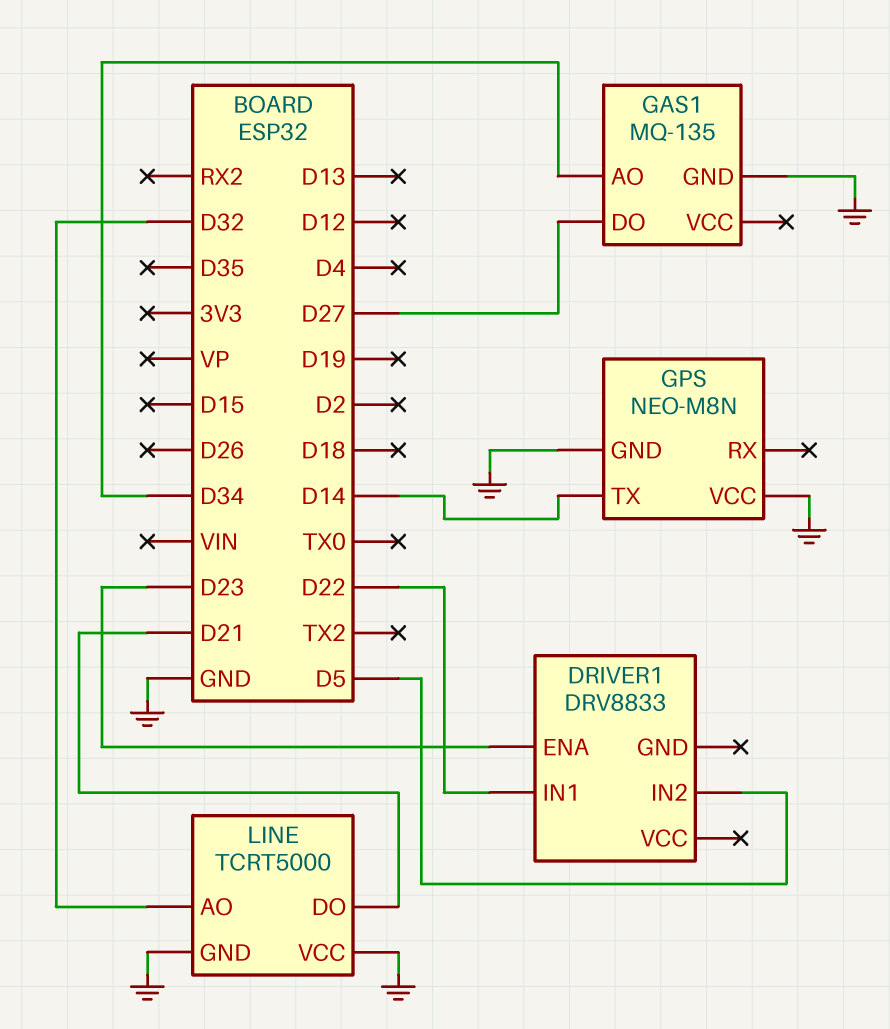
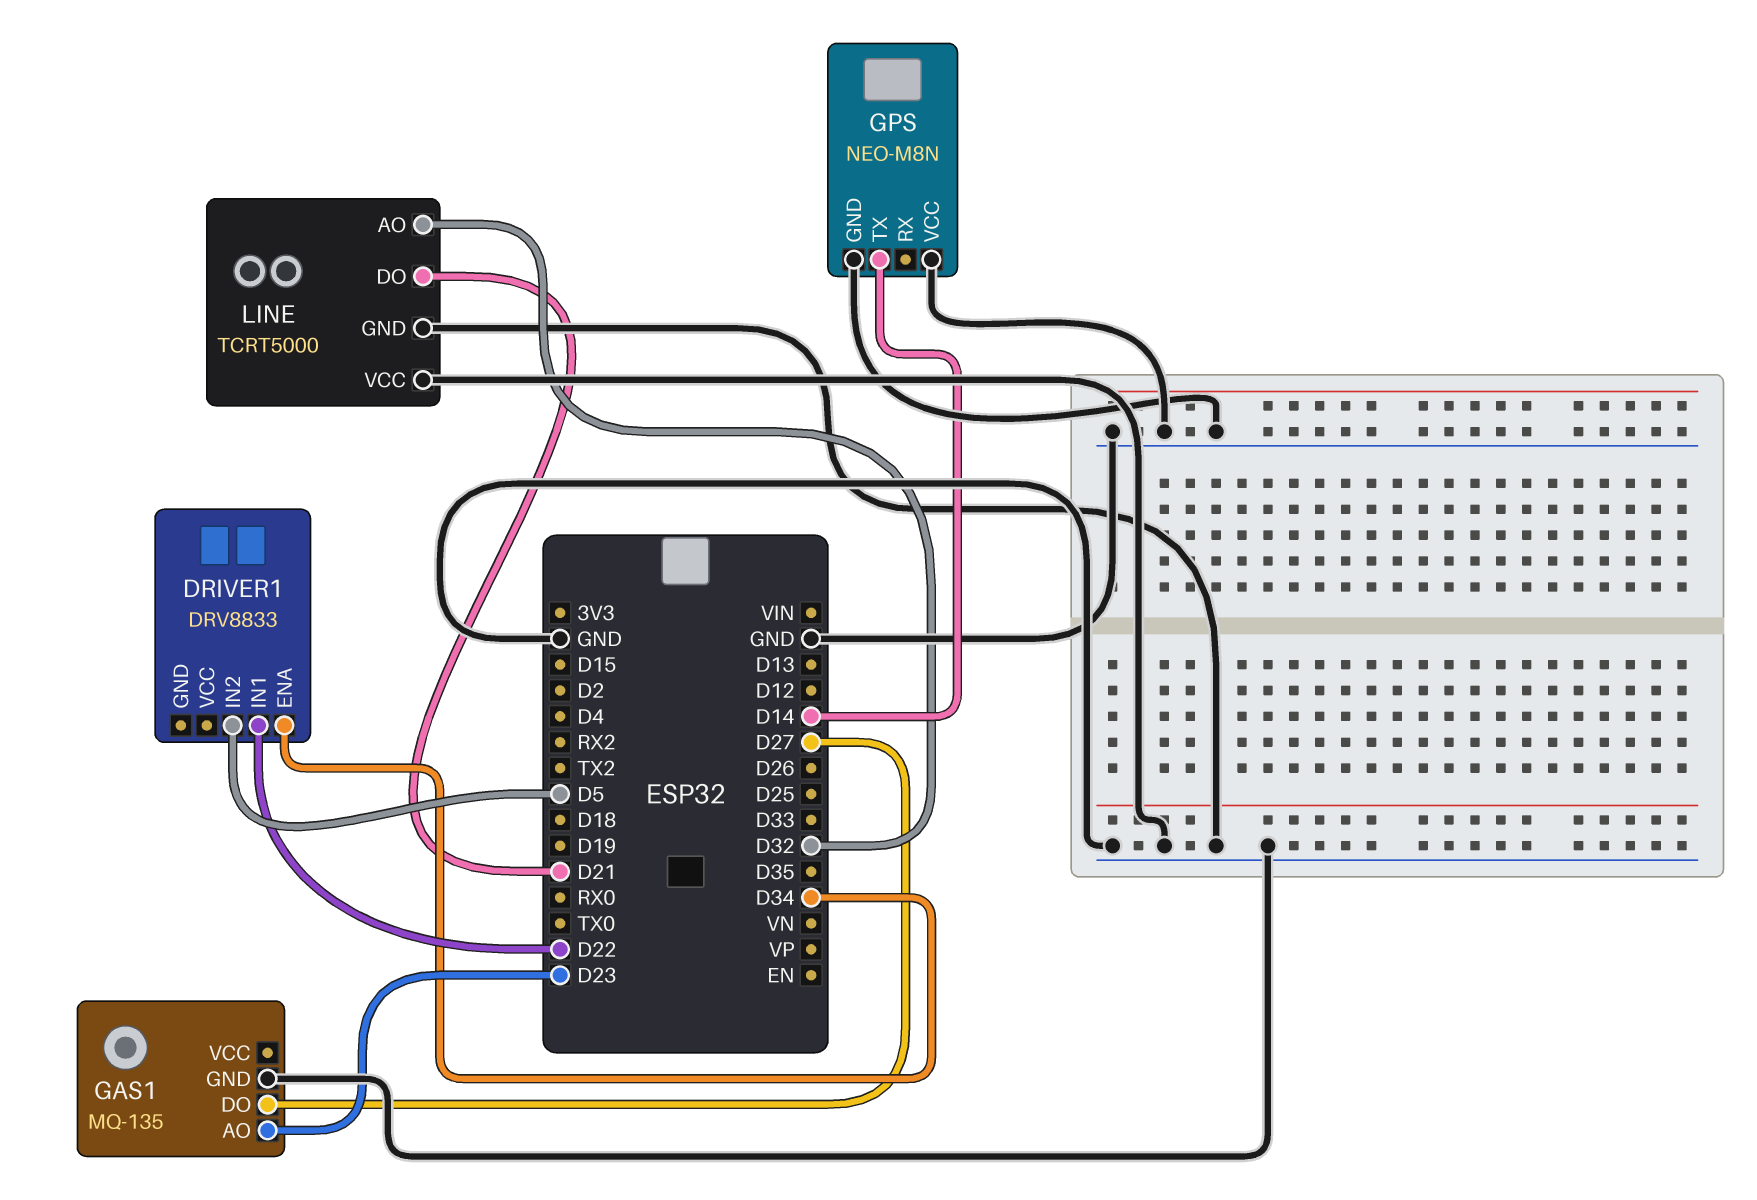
DRIVER1 pin ENA: D23 -> D34
GAS1 pin AO: D34 -> D23

